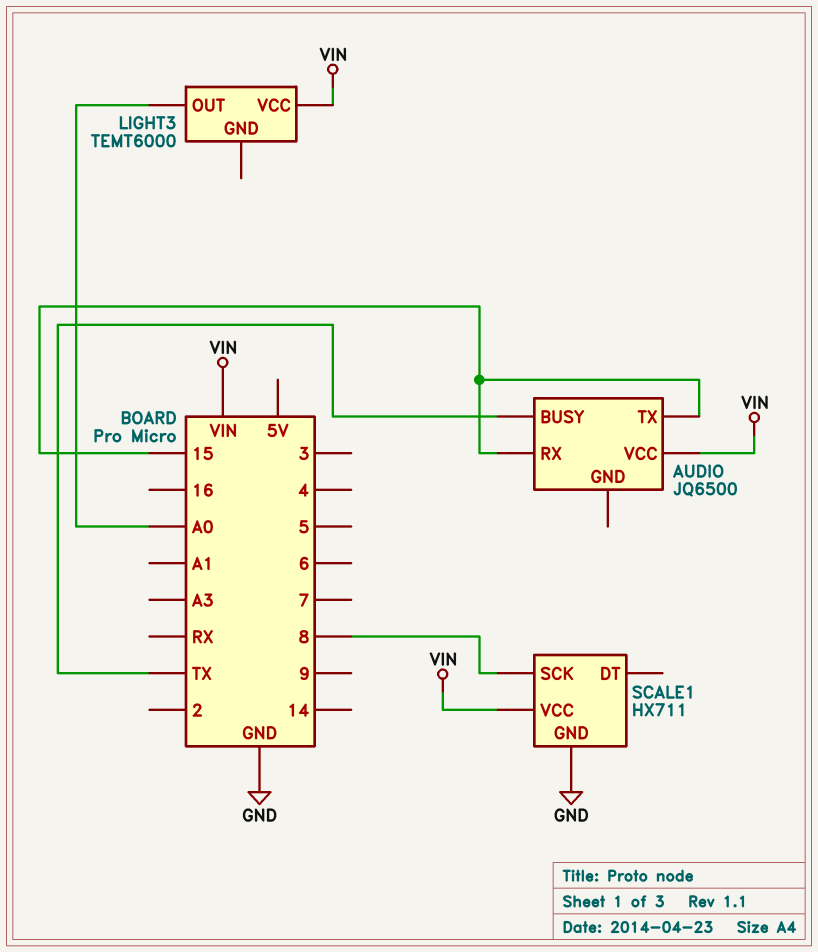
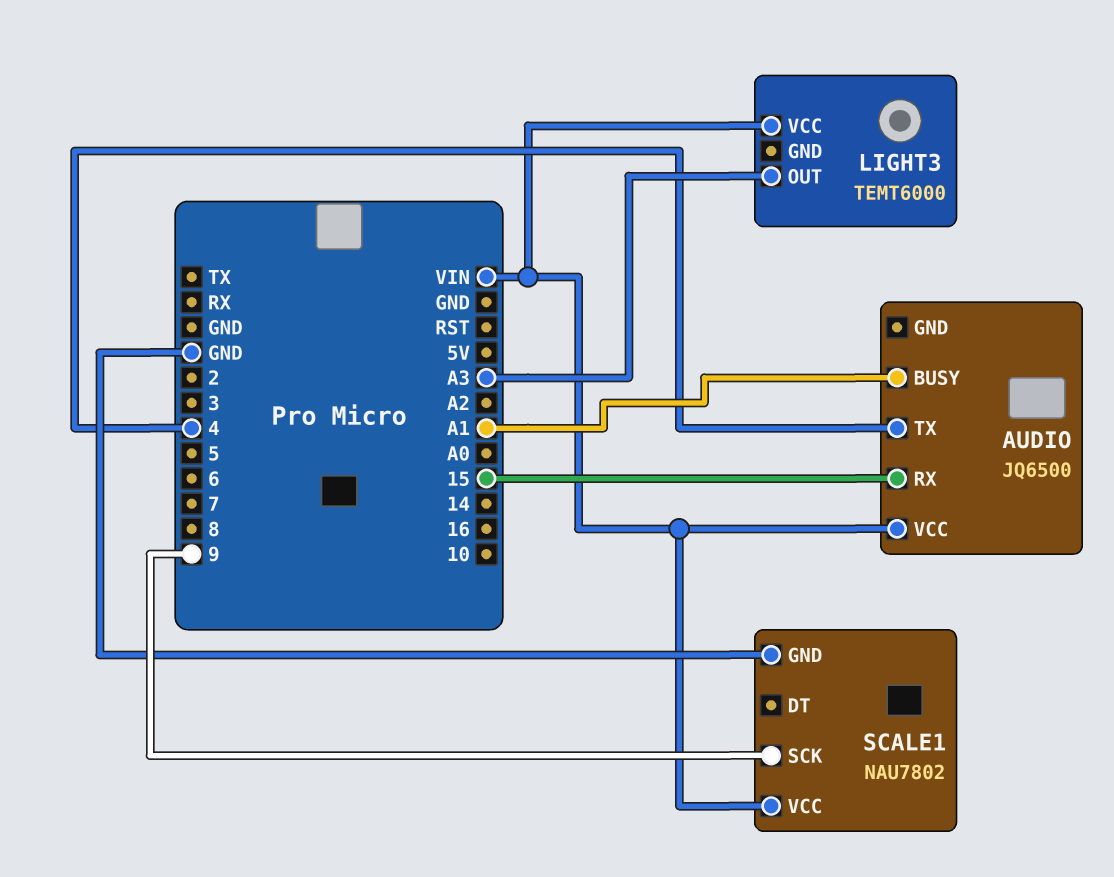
AUDIO pin BUSY: TX -> A1
AUDIO pin TX: 15 -> 4
LIGHT3 pin OUT: A0 -> A3
SCALE1: HX711 -> NAU7802
SCALE1 pin SCK: 8 -> 9

